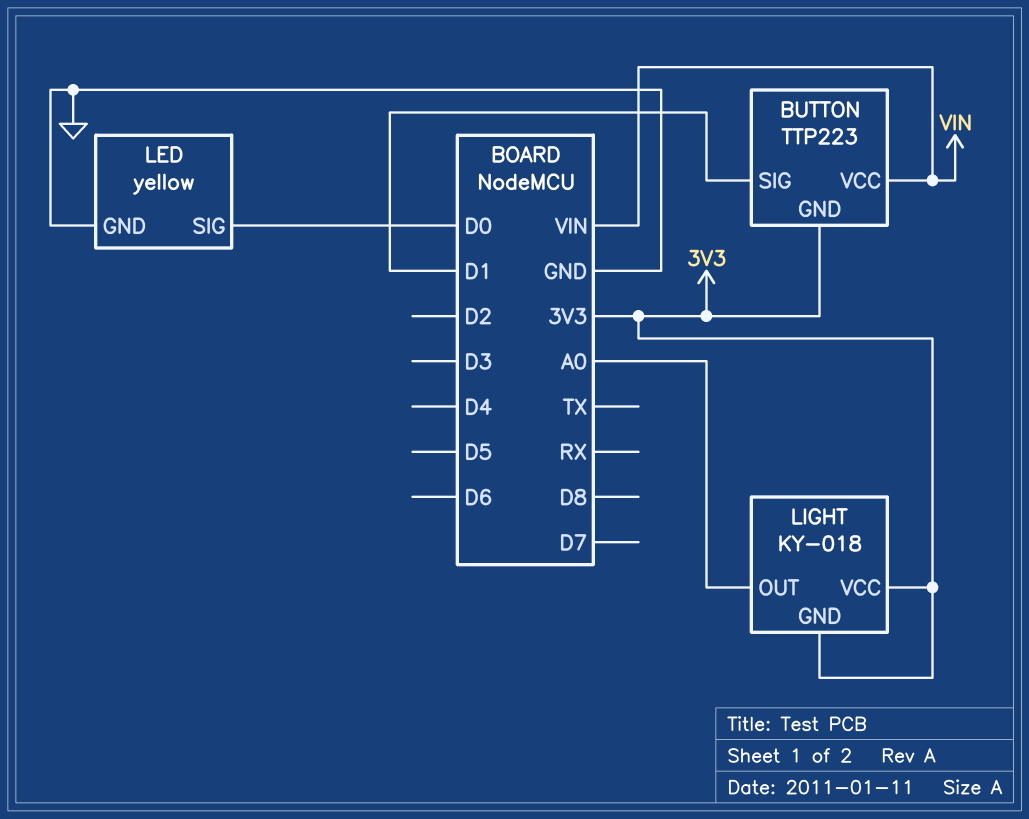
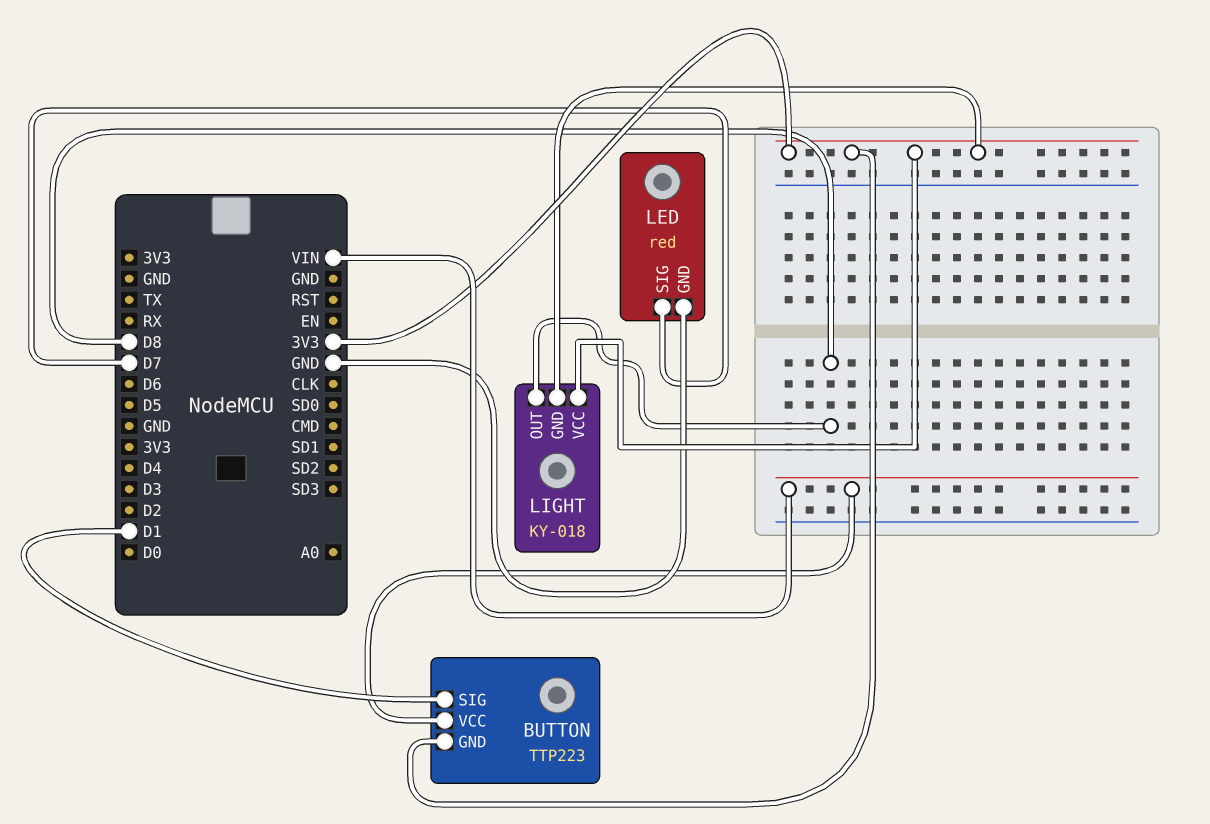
LED: yellow -> red
LED pin SIG: D0 -> D7
LIGHT pin OUT: A0 -> D8

